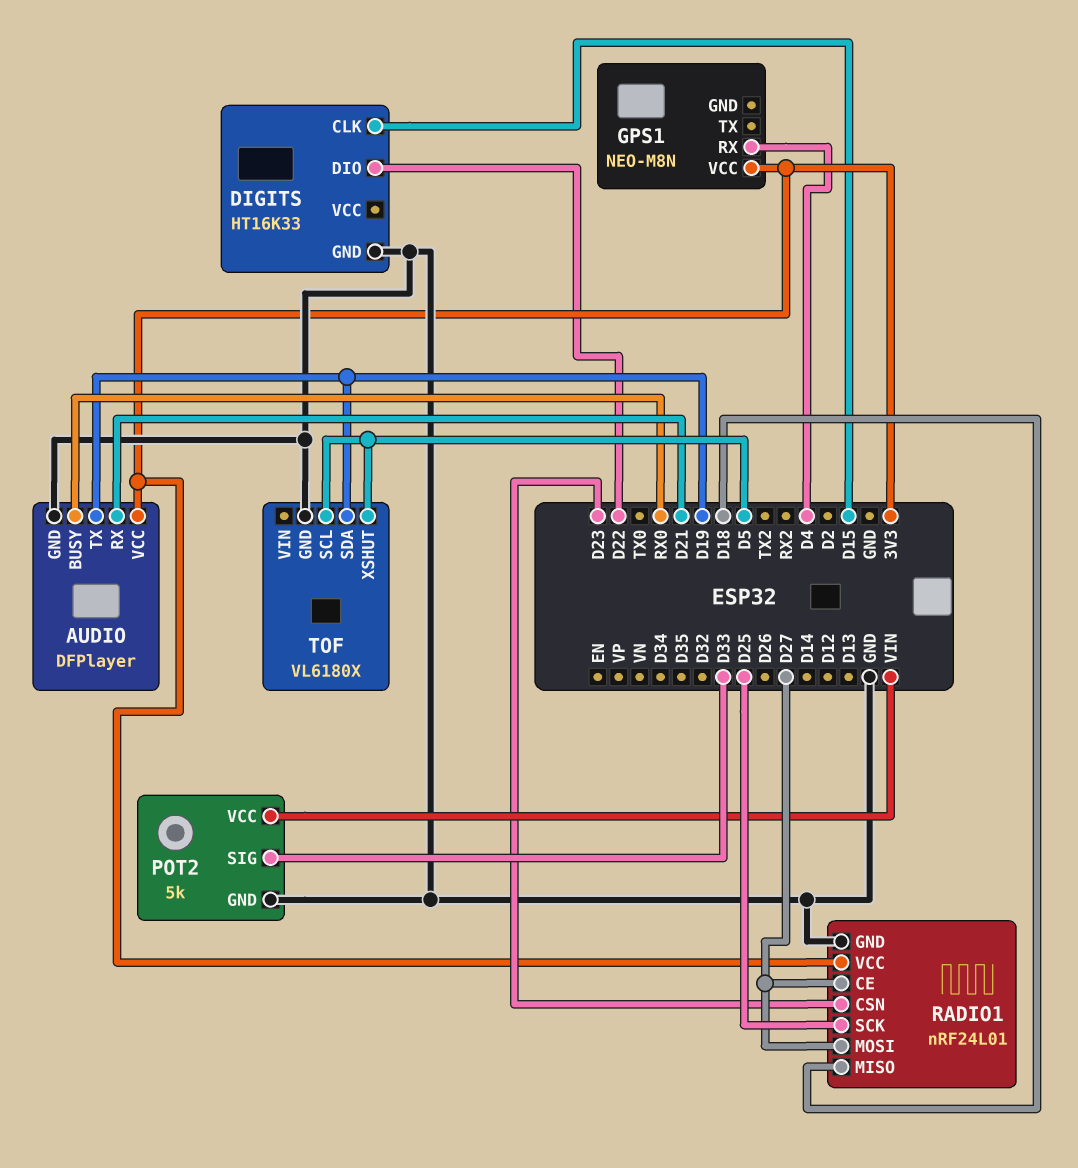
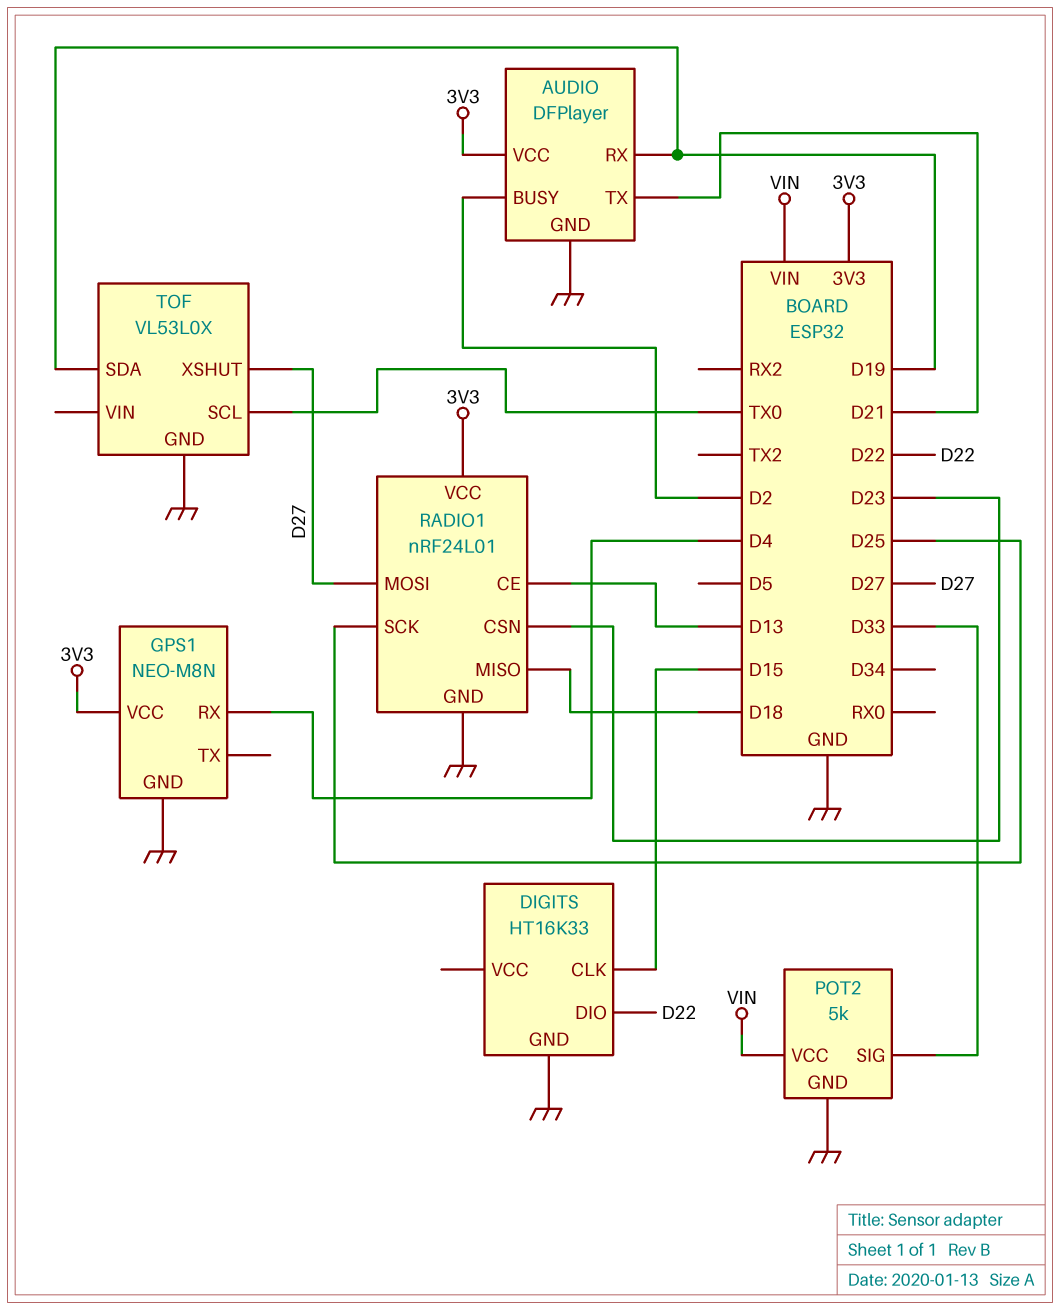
AUDIO pin BUSY: RX0 -> D2
AUDIO pin RX: D21 -> D19
AUDIO pin TX: D19 -> D21
GPS1 pin GND: none -> GND
RADIO1 pin CE: D27 -> D13
TOF: VL6180X -> VL53L0X
TOF pin SCL: D5 -> TX0
TOF pin XSHUT: D5 -> D27

